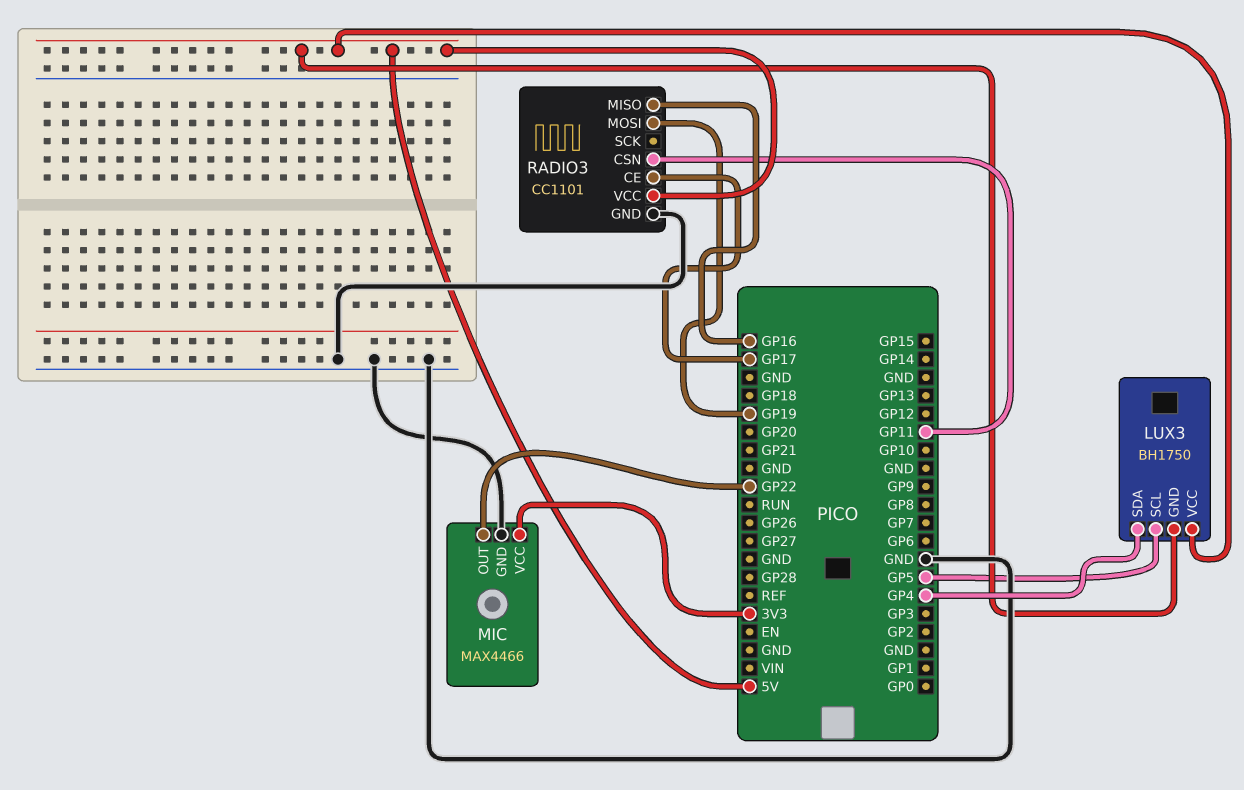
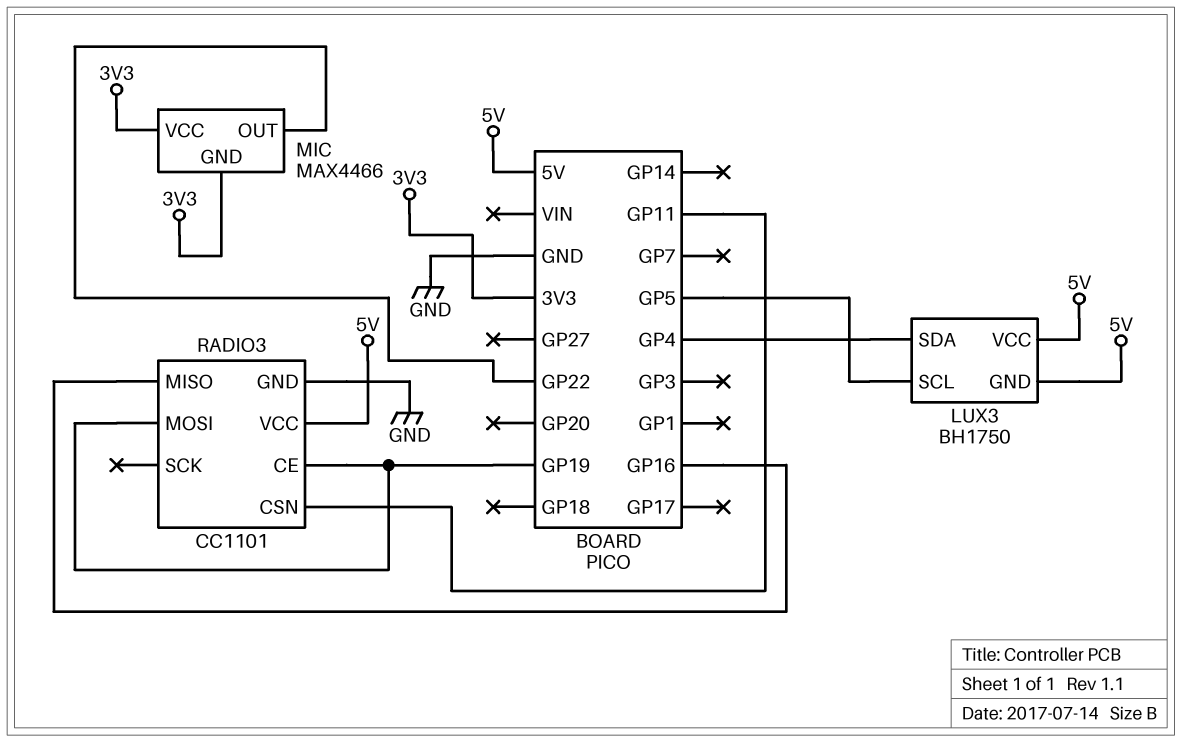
MIC pin GND: GND -> 3V3
RADIO3 pin CE: GP17 -> GP19

